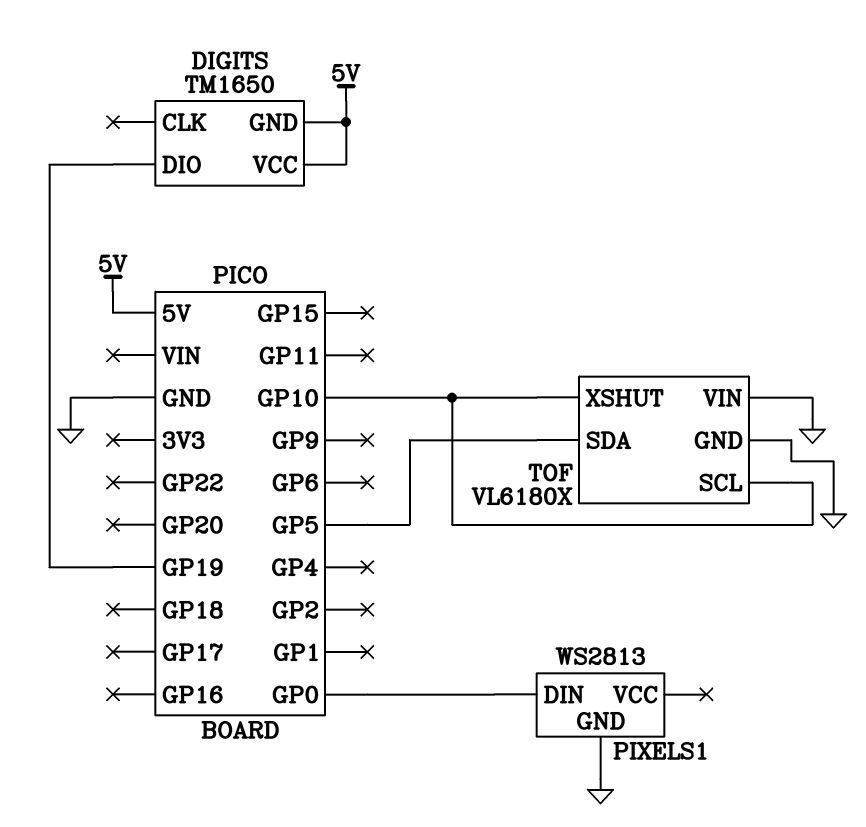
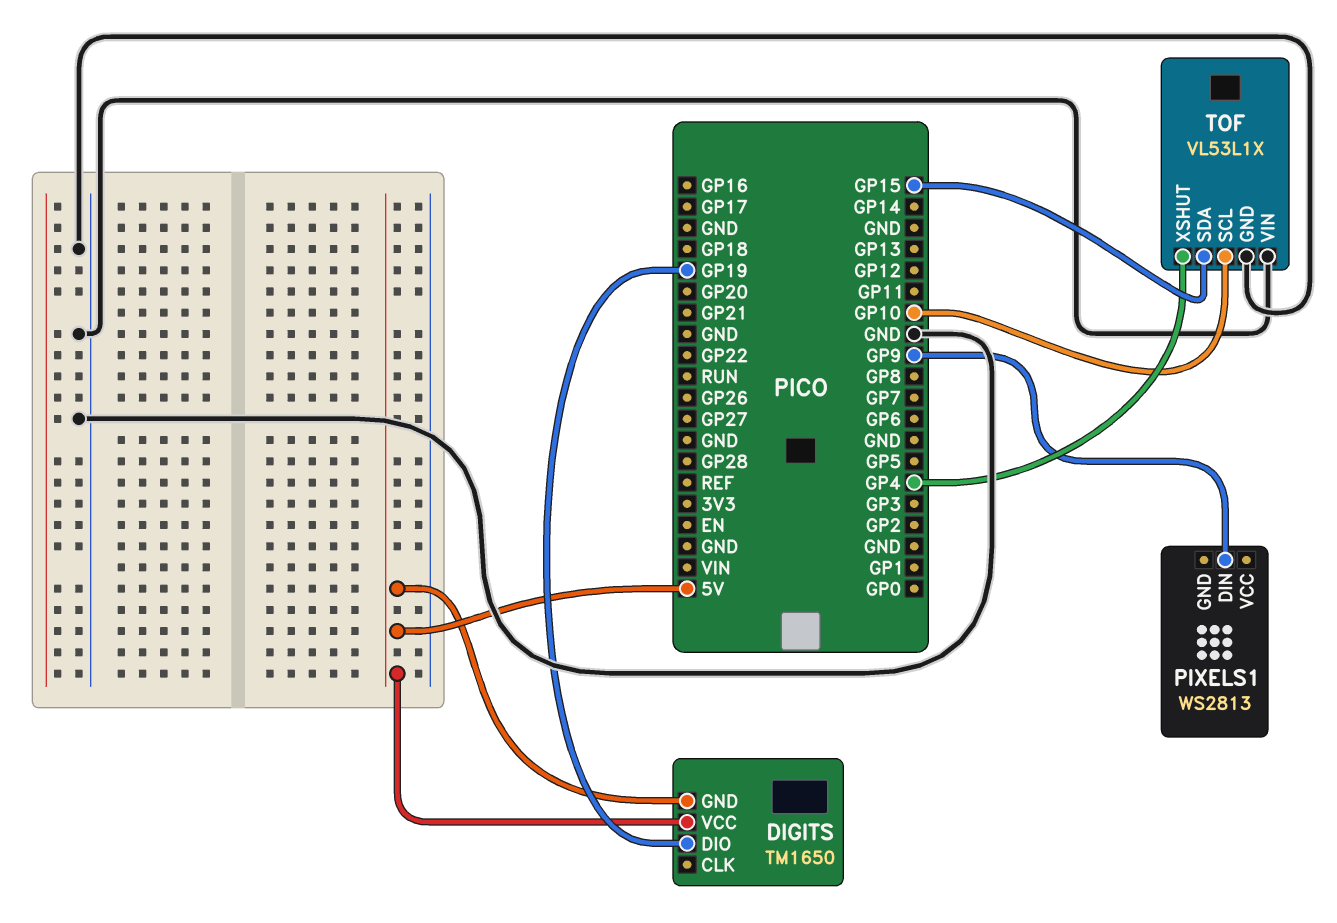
PIXELS1 pin DIN: GP0 -> GP9
PIXELS1 pin GND: GND -> none
TOF: VL6180X -> VL53L1X
TOF pin SDA: GP5 -> GP15
TOF pin XSHUT: GP10 -> GP4

